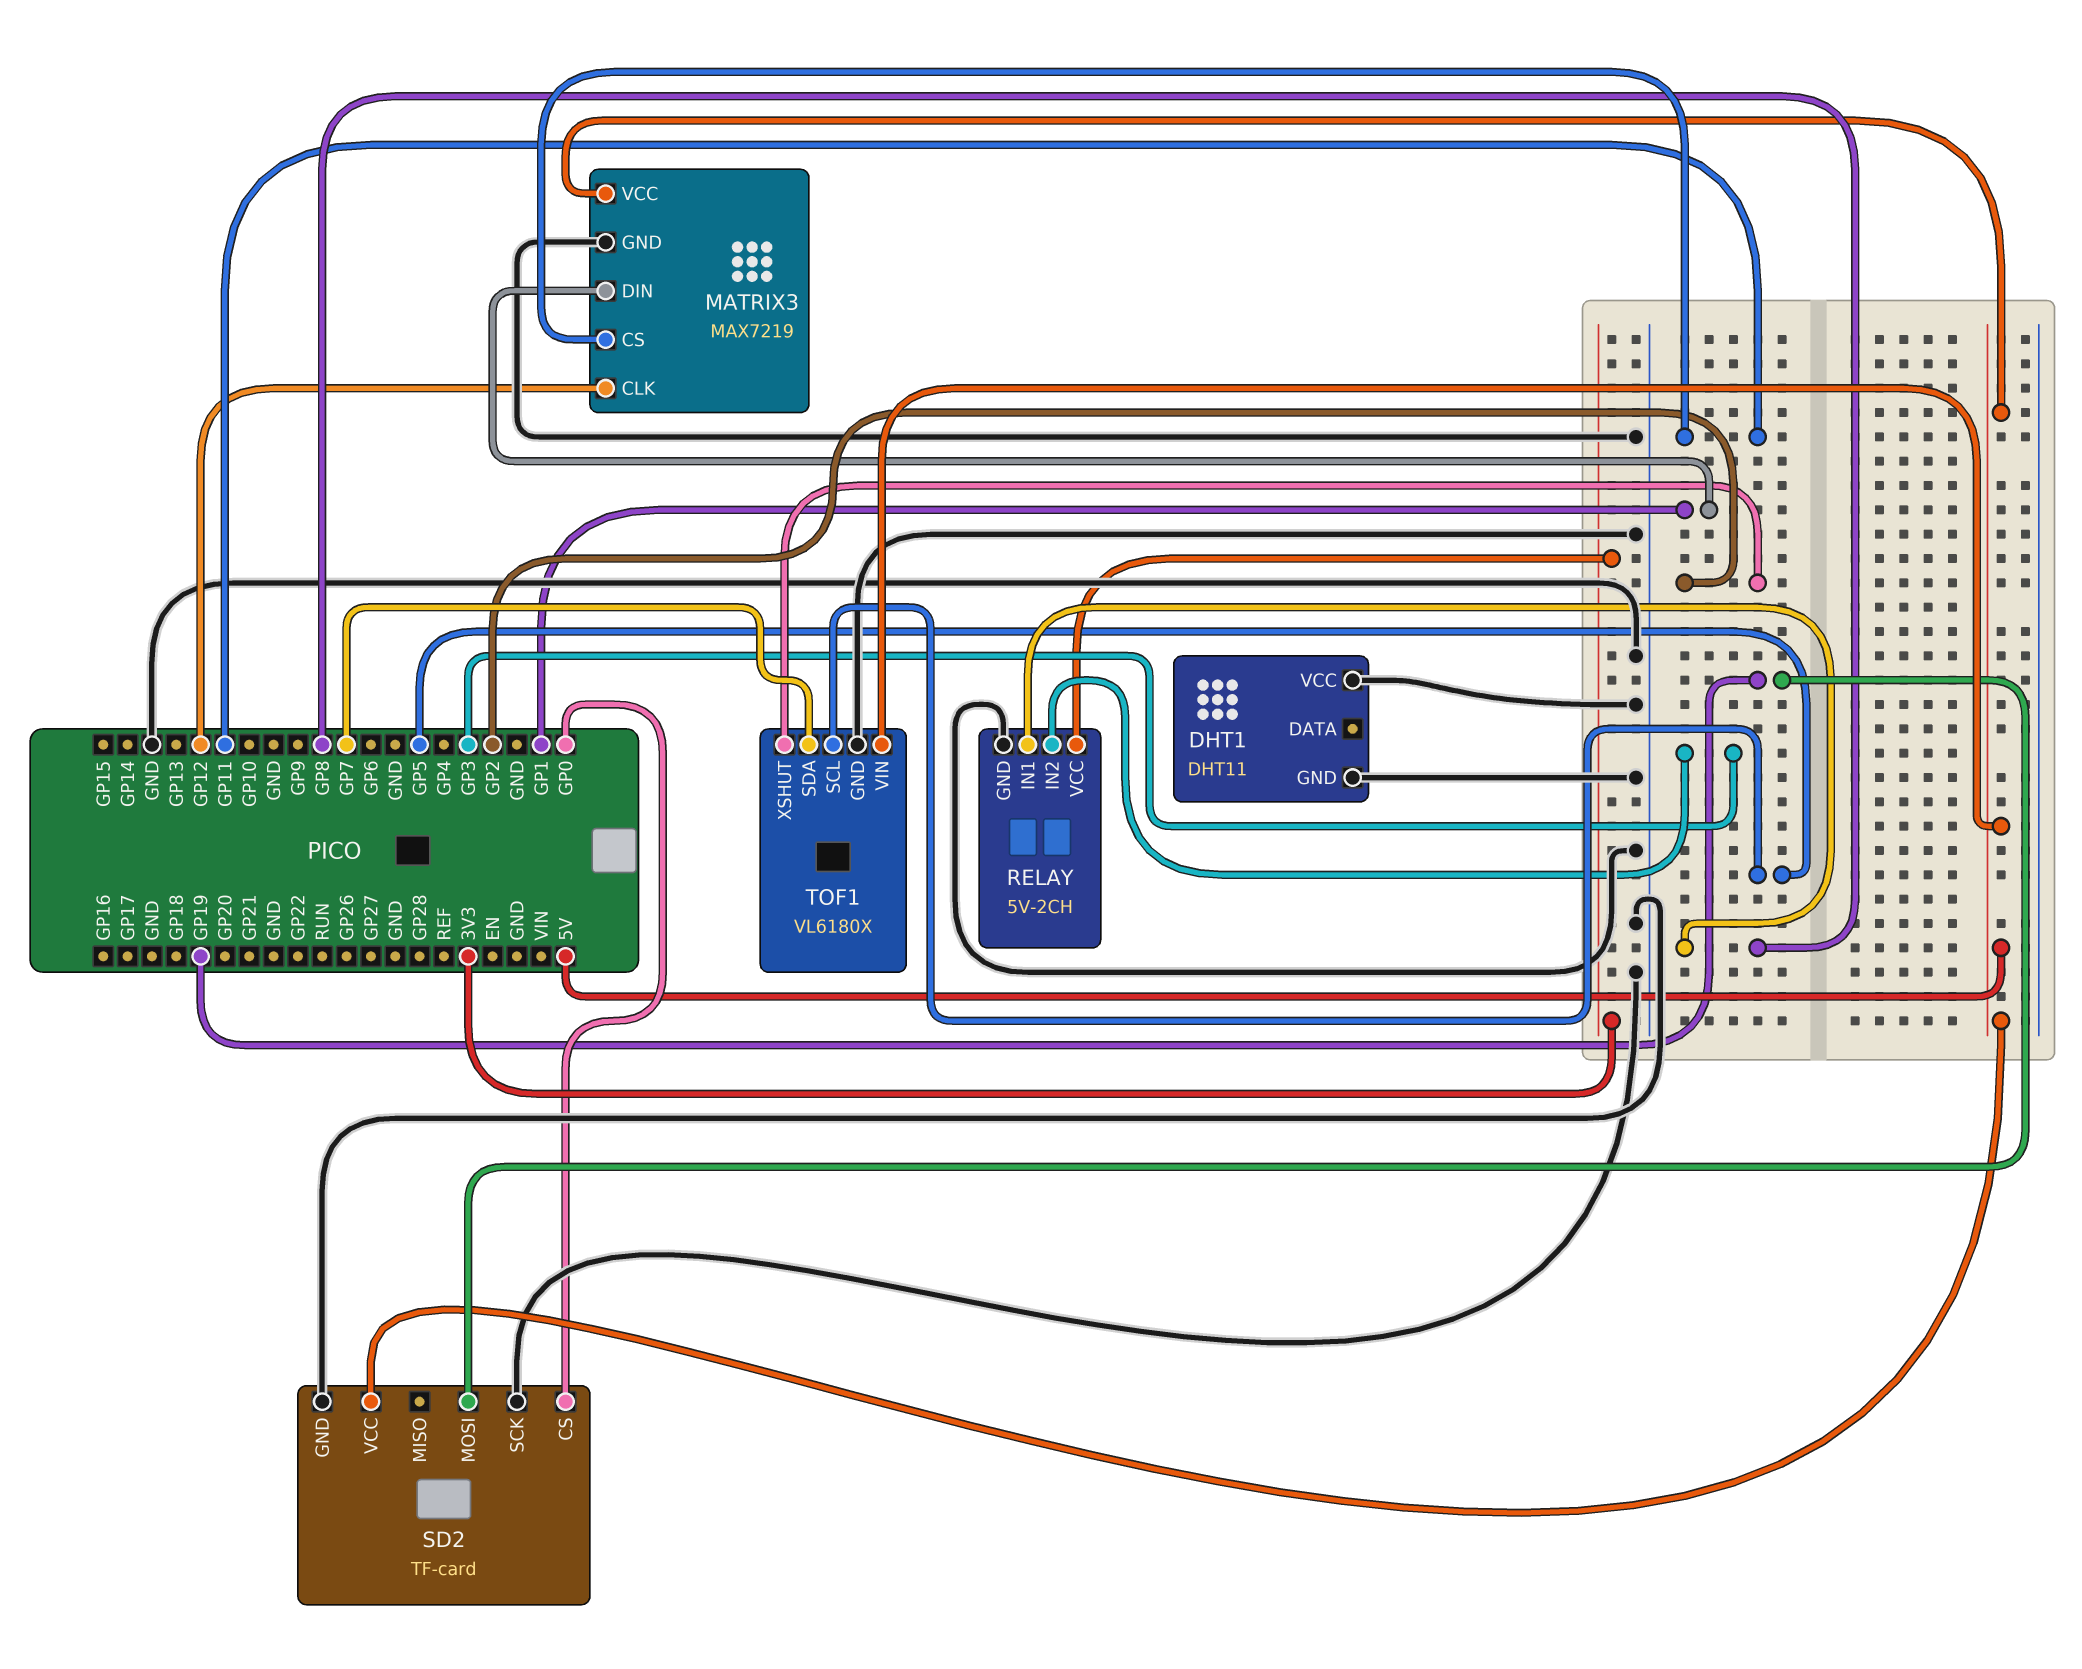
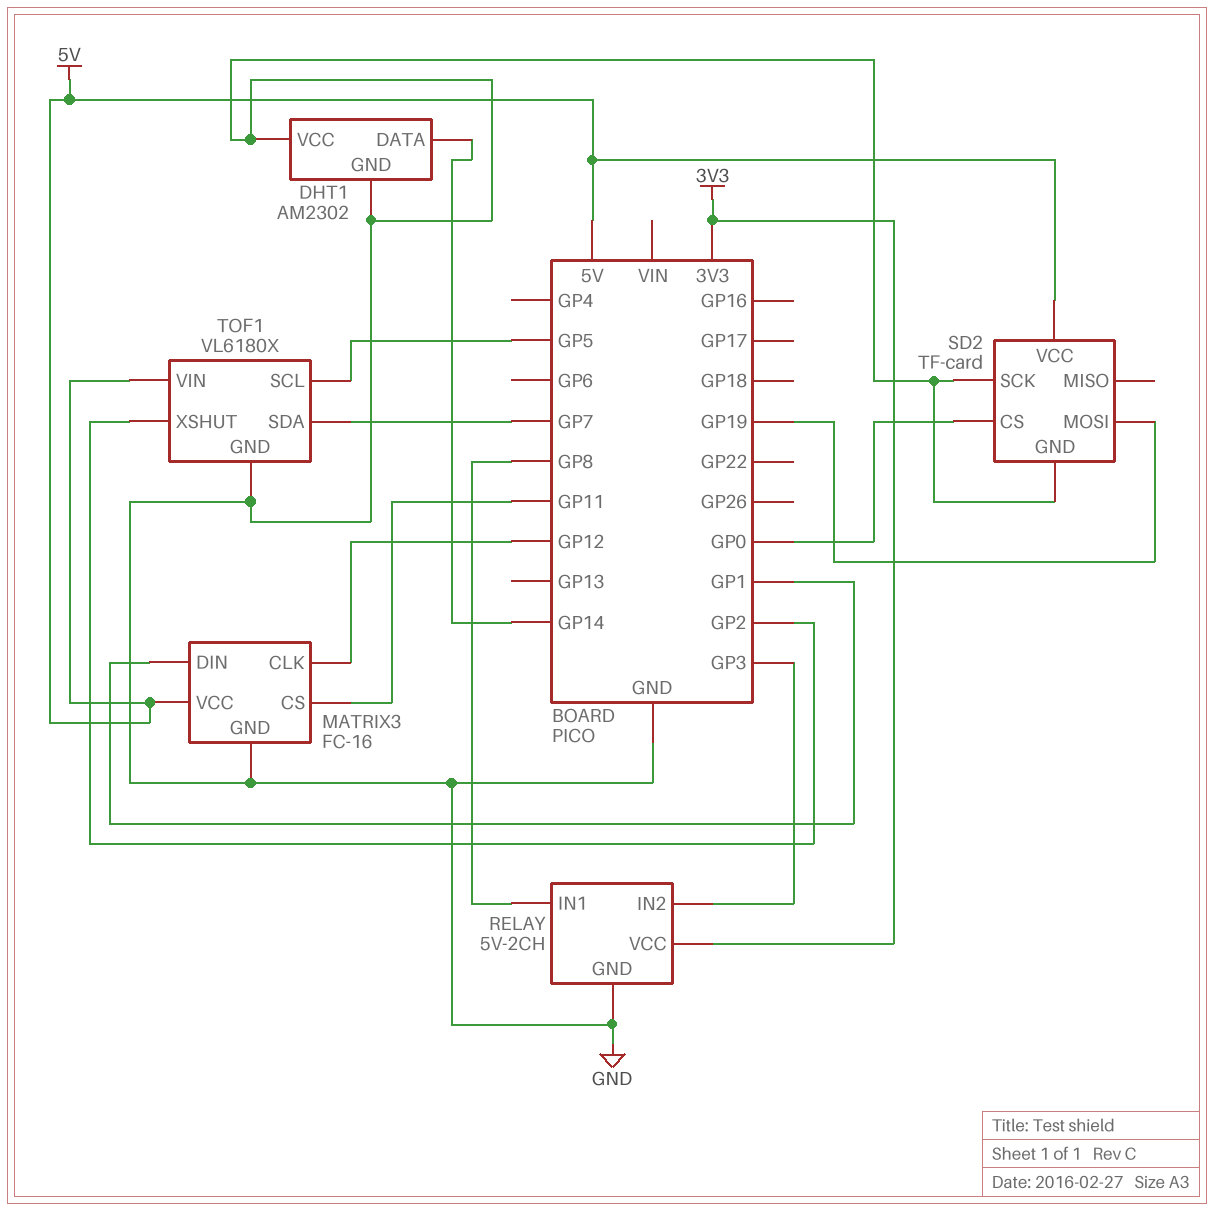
DHT1: DHT11 -> AM2302
DHT1 pin DATA: none -> GP14
MATRIX3: MAX7219 -> FC-16

